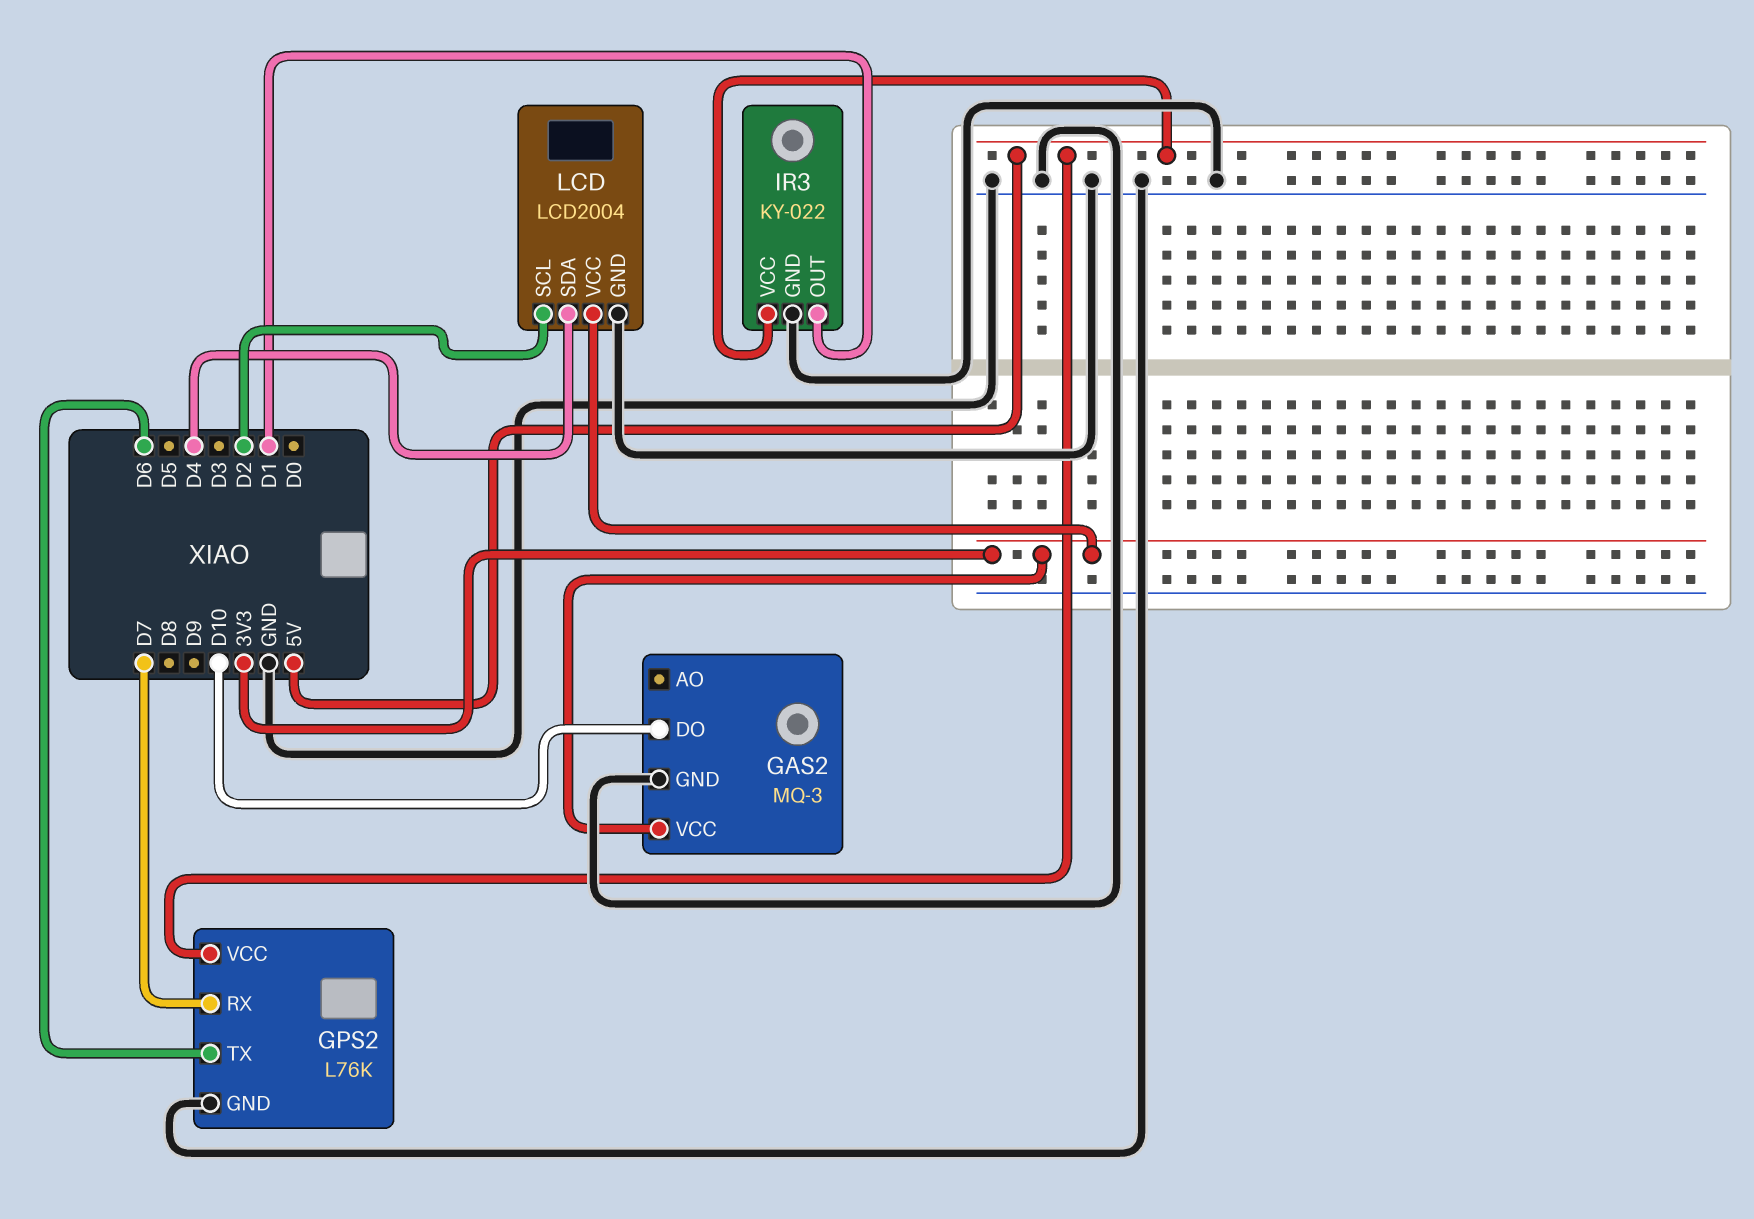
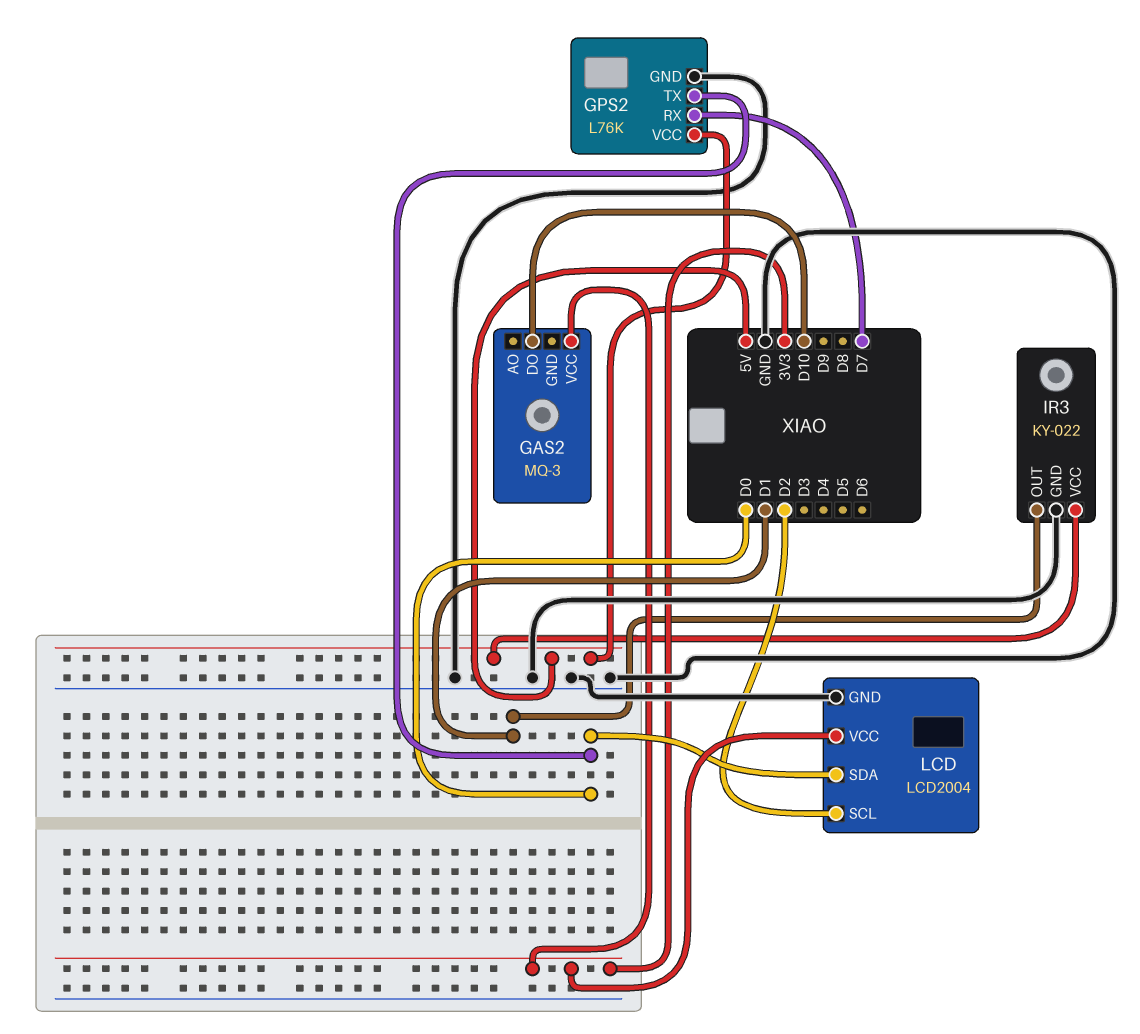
GAS2 pin GND: GND -> none
GPS2 pin TX: D6 -> D0
LCD pin SDA: D4 -> D0

